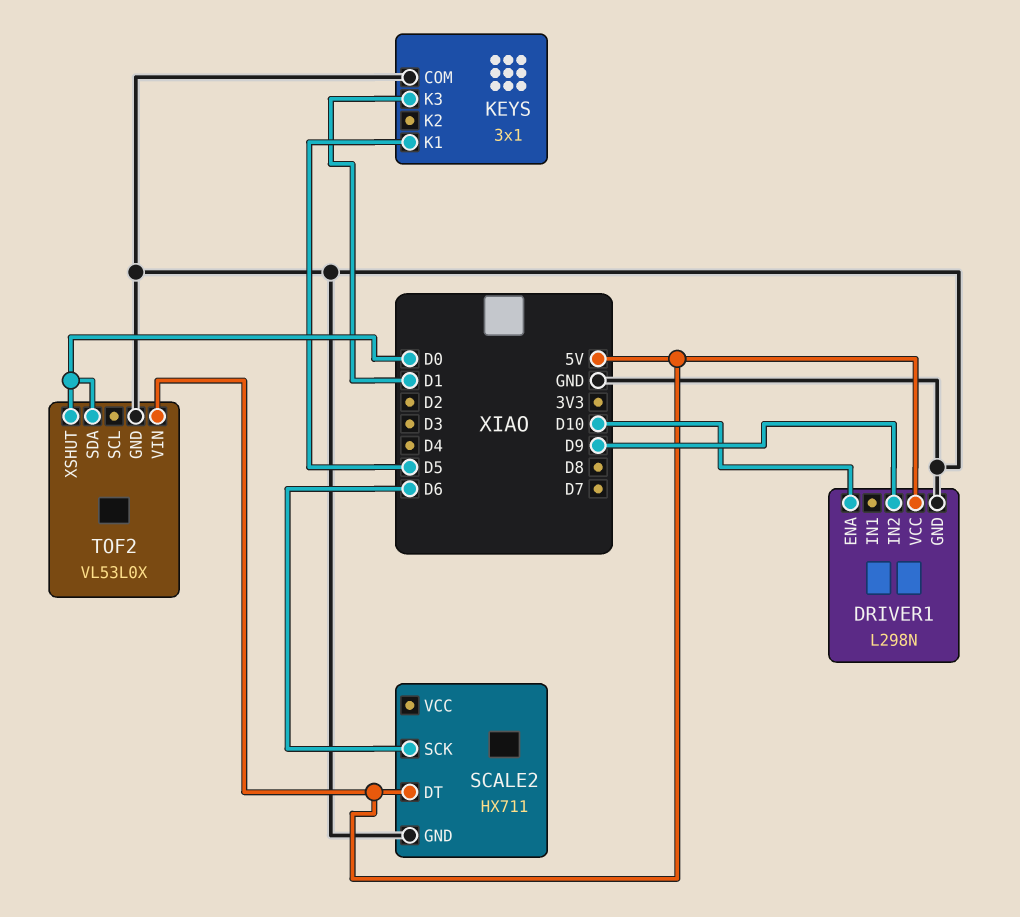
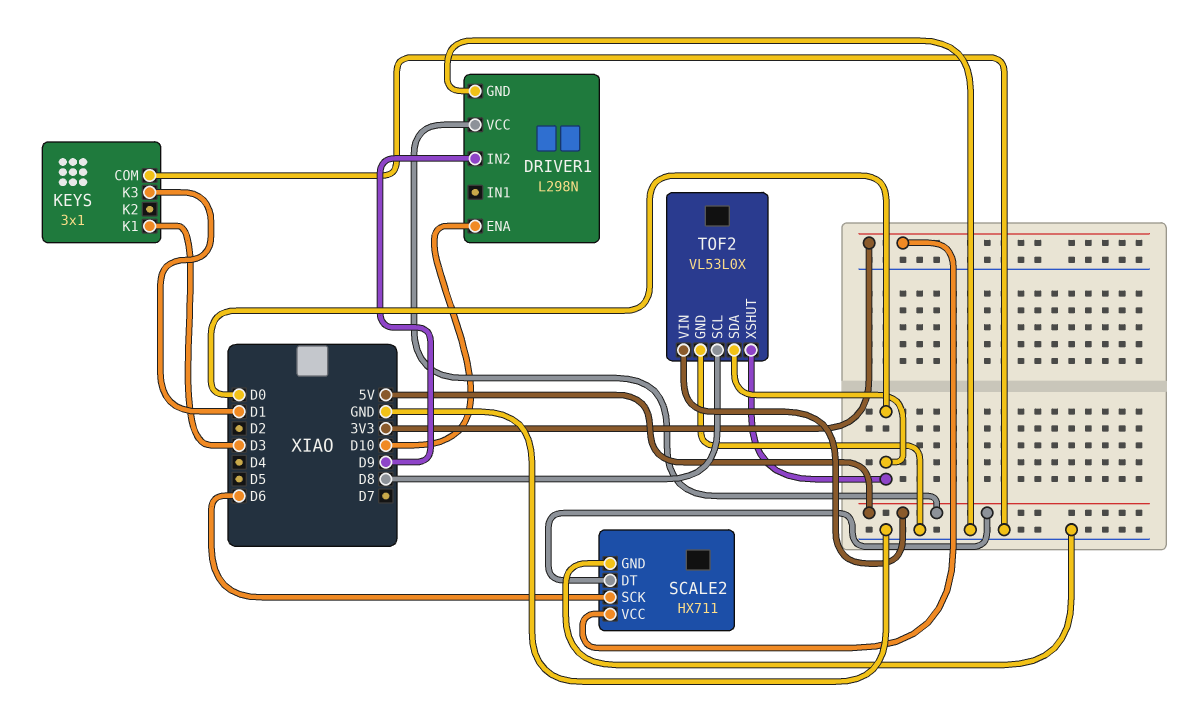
KEYS pin K1: D5 -> D3
SCALE2 pin VCC: none -> 3V3
TOF2 pin SCL: none -> D8

